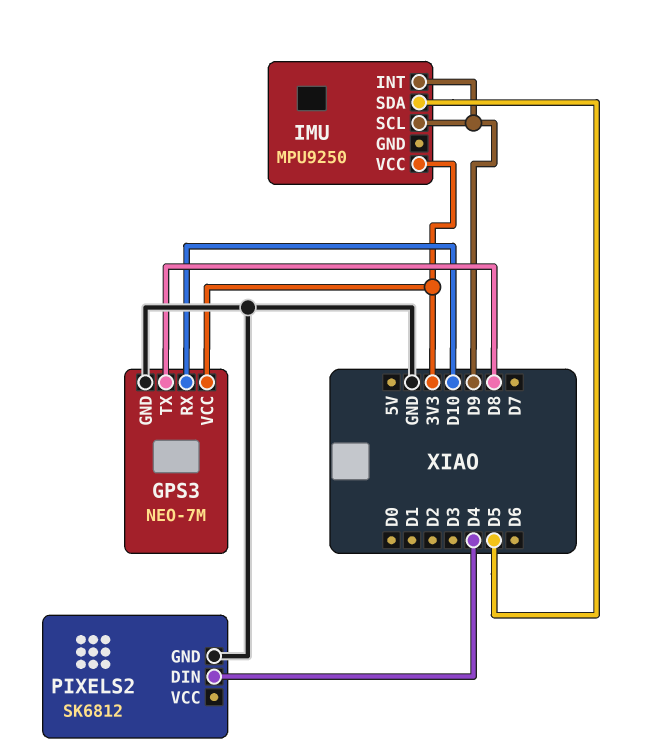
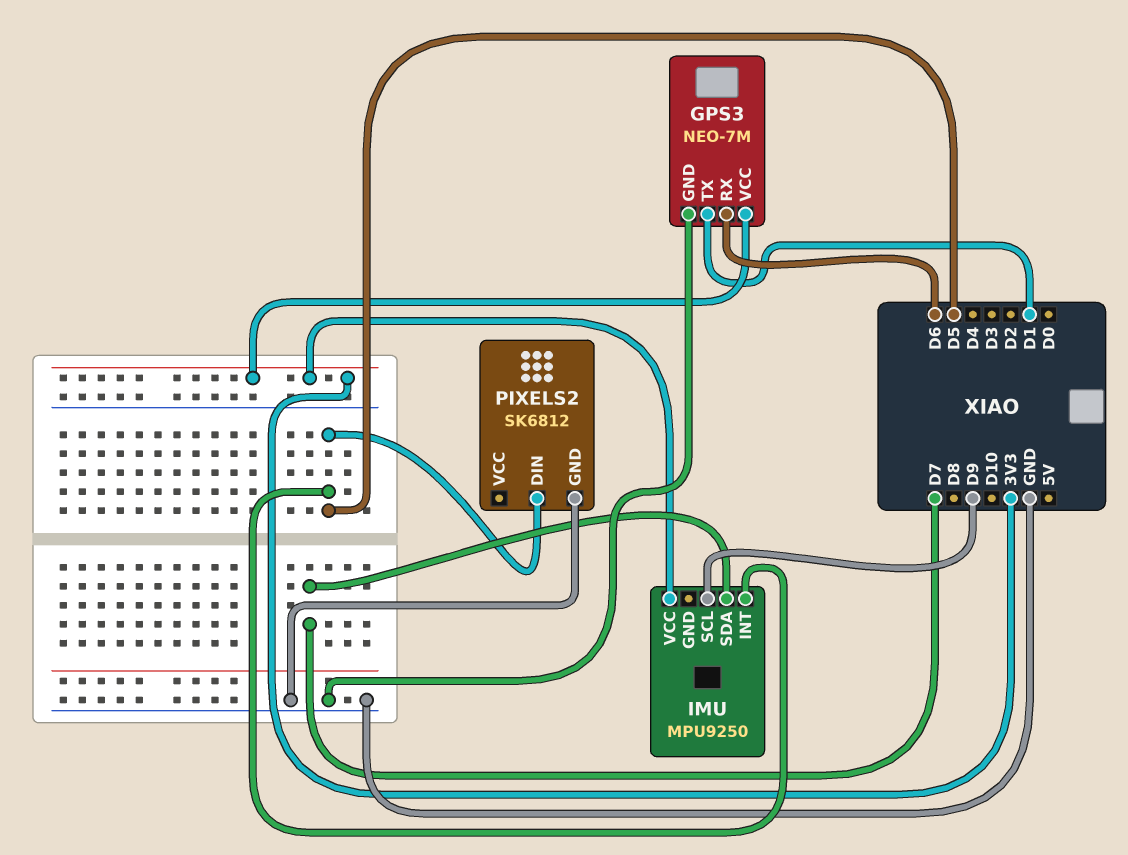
GPS3 pin RX: D10 -> D6
GPS3 pin TX: D8 -> D1
IMU pin INT: D9 -> D5
IMU pin SDA: D5 -> D7
PIXELS2 pin DIN: D4 -> D5

